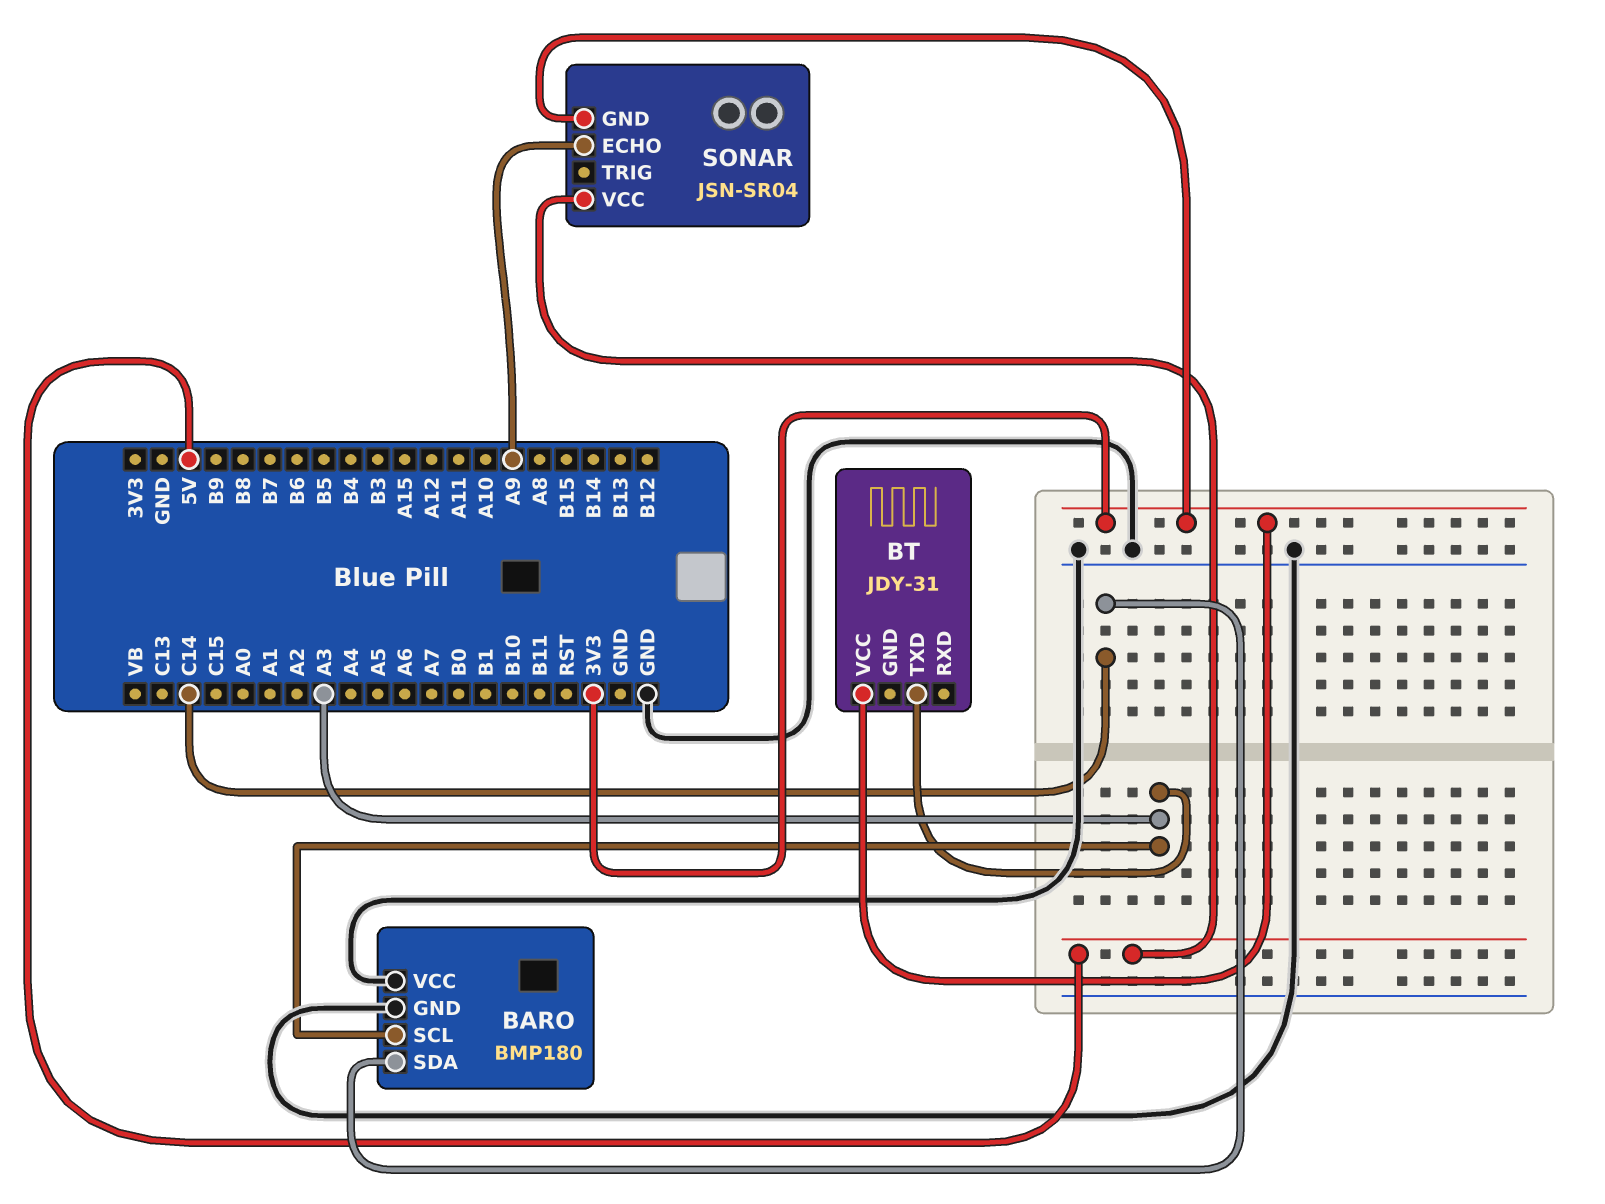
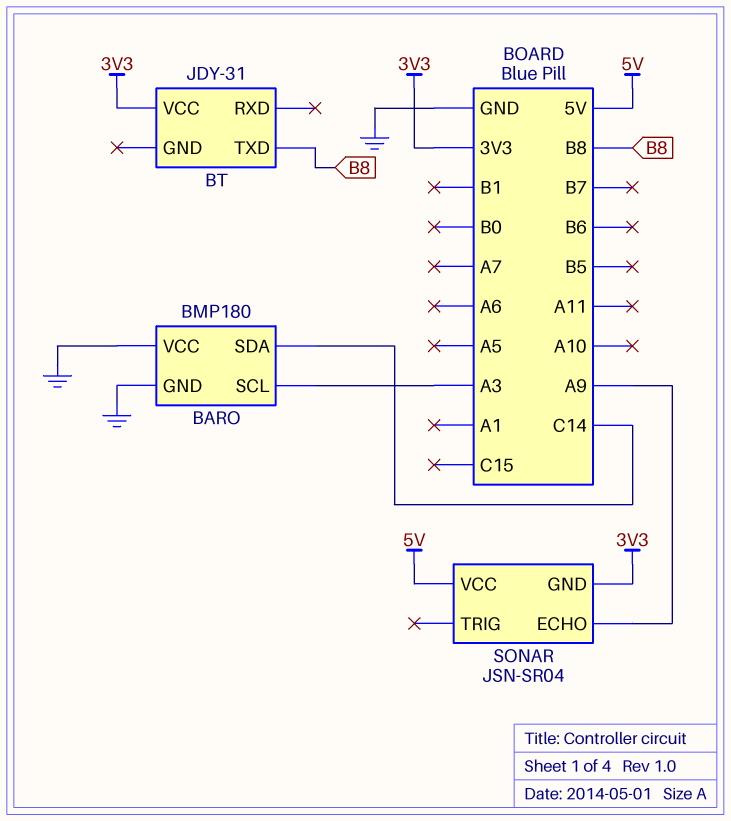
BT pin TXD: A3 -> B8

